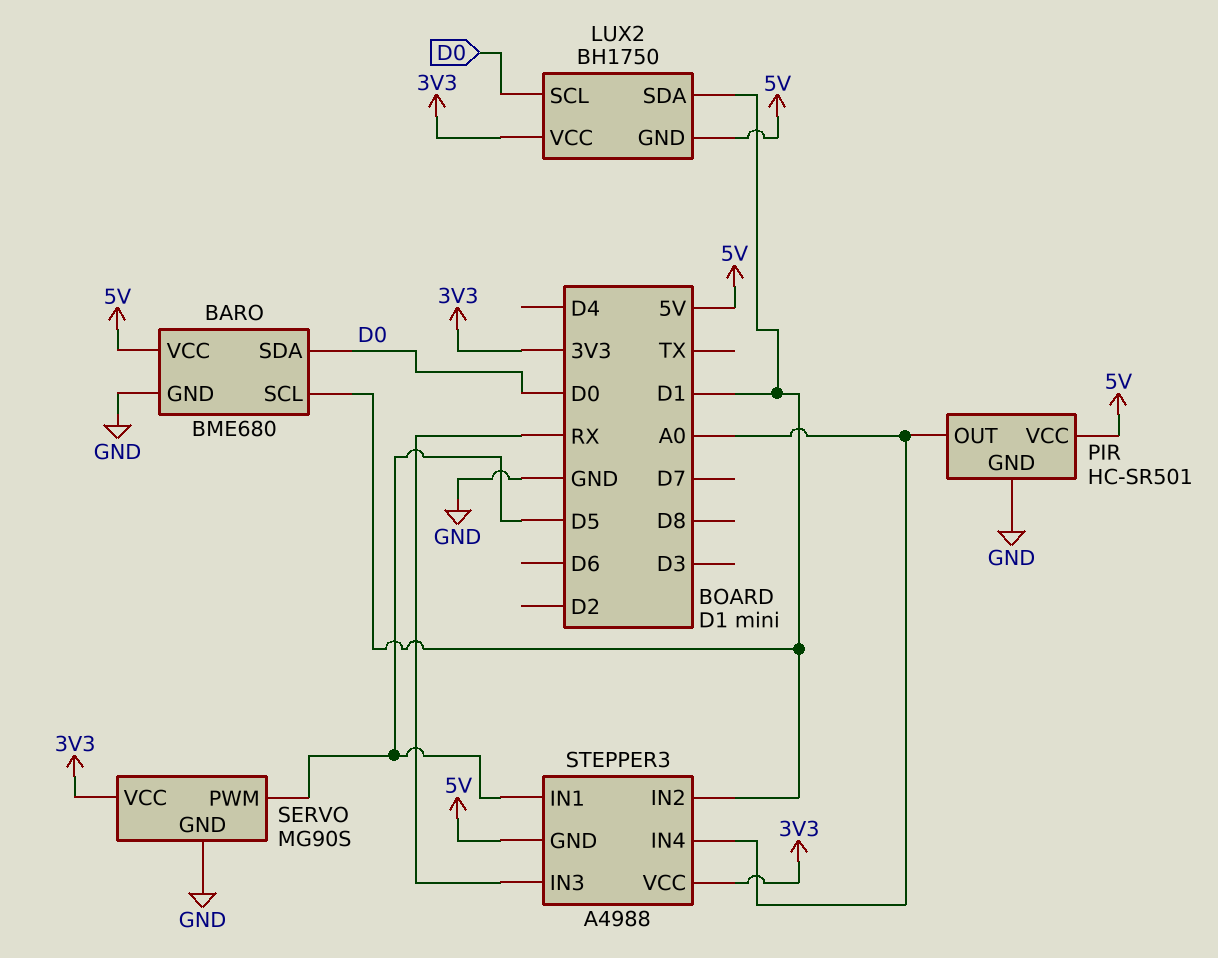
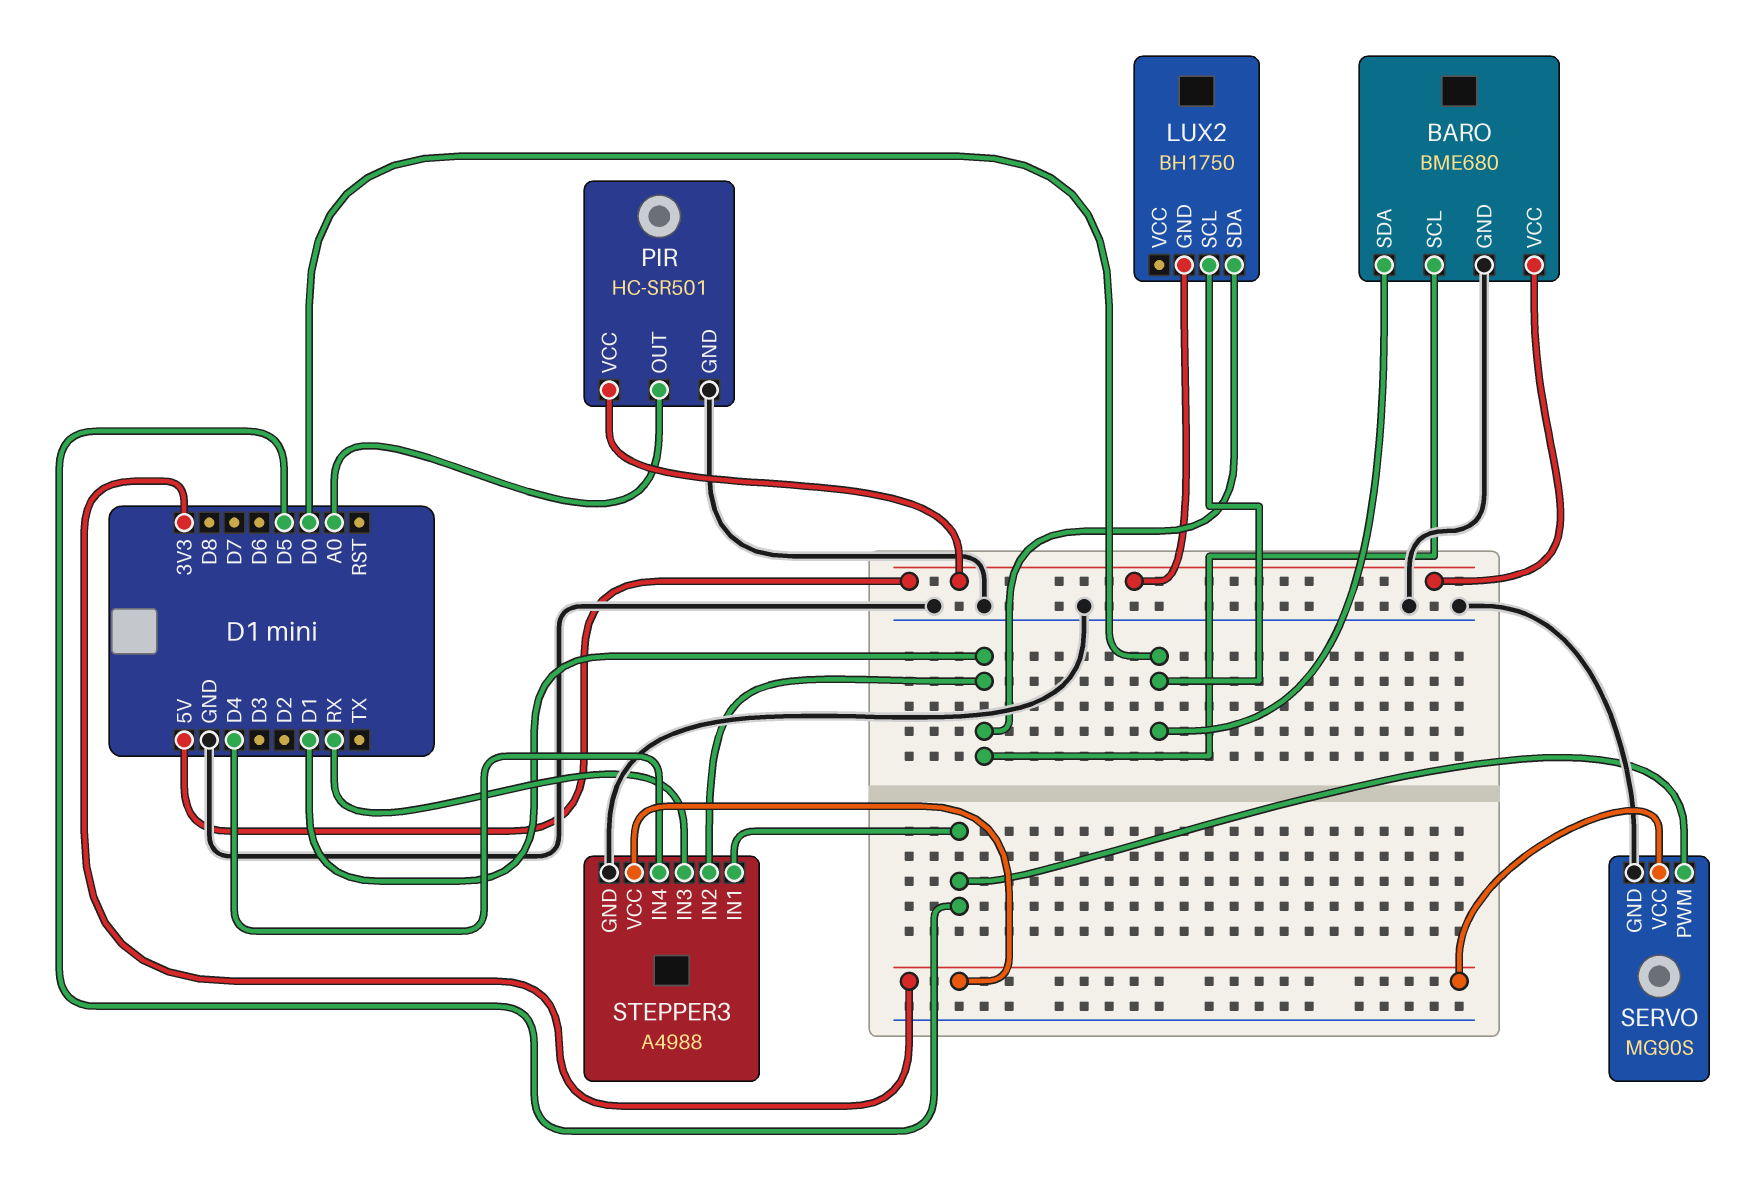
LUX2 pin VCC: 3V3 -> none
STEPPER3 pin GND: 5V -> GND
STEPPER3 pin IN4: A0 -> D4

